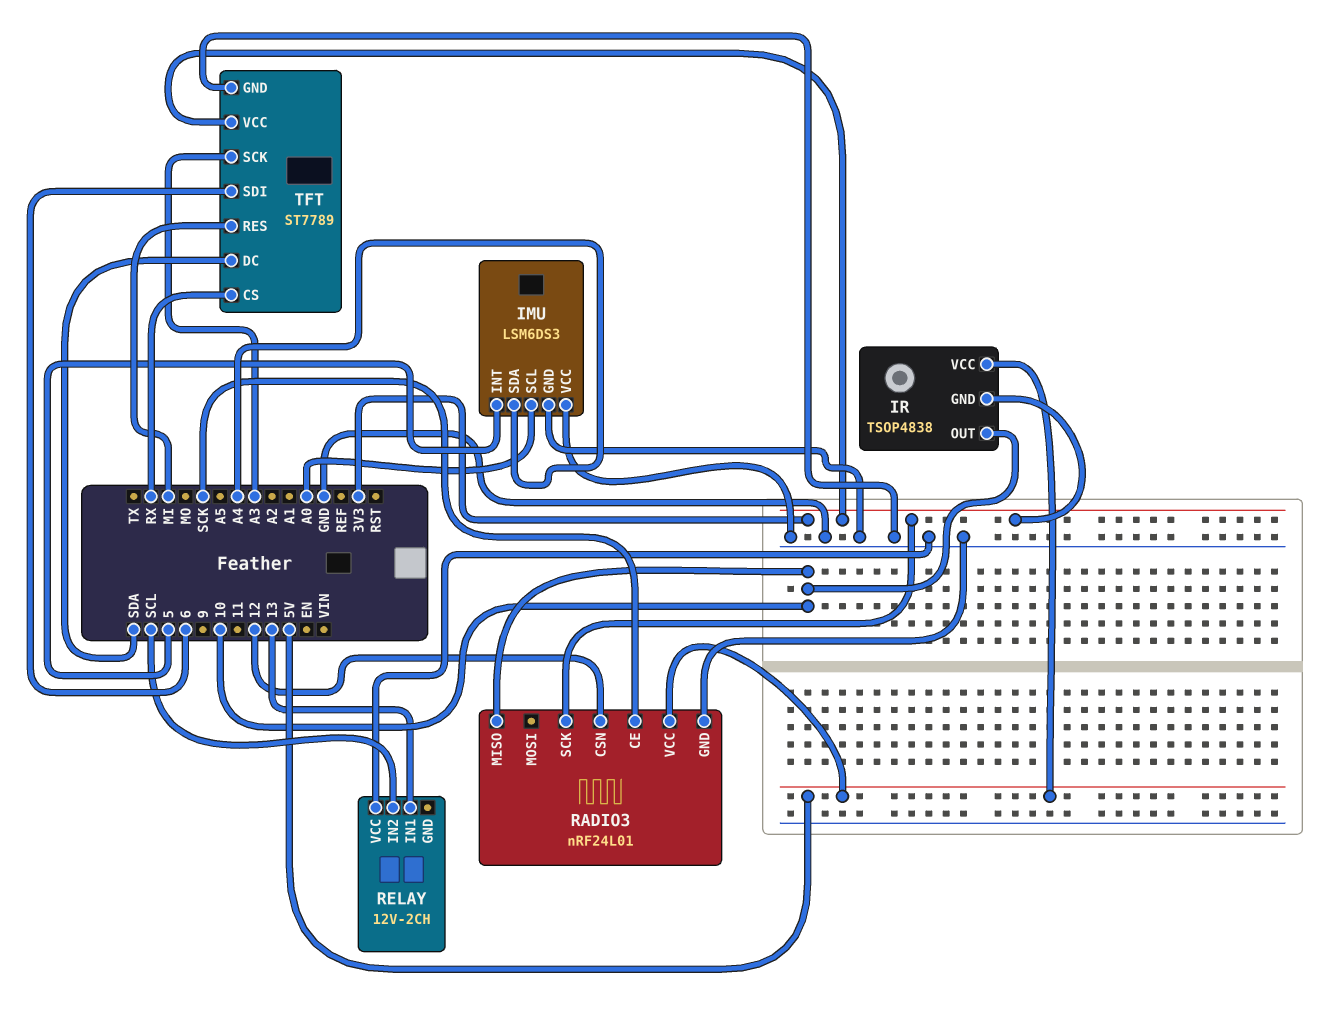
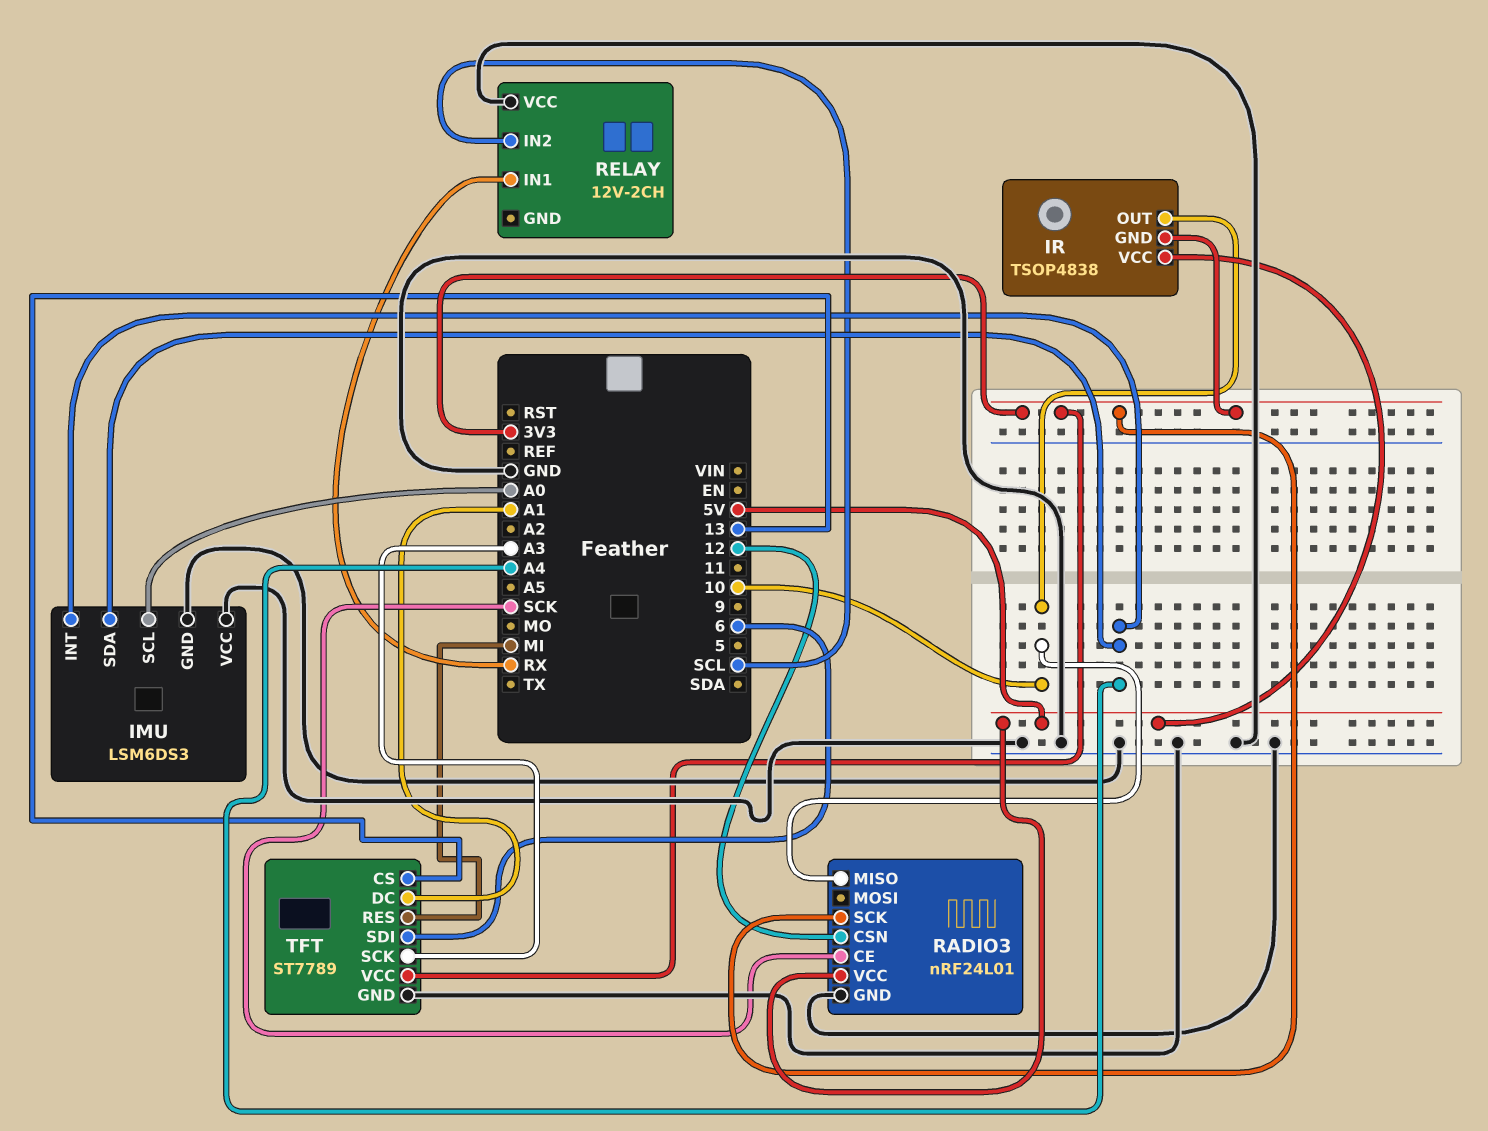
IMU pin INT: 5 -> A4
RELAY pin IN1: 13 -> RX
TFT pin CS: RX -> 13
TFT pin DC: SDA -> A1

